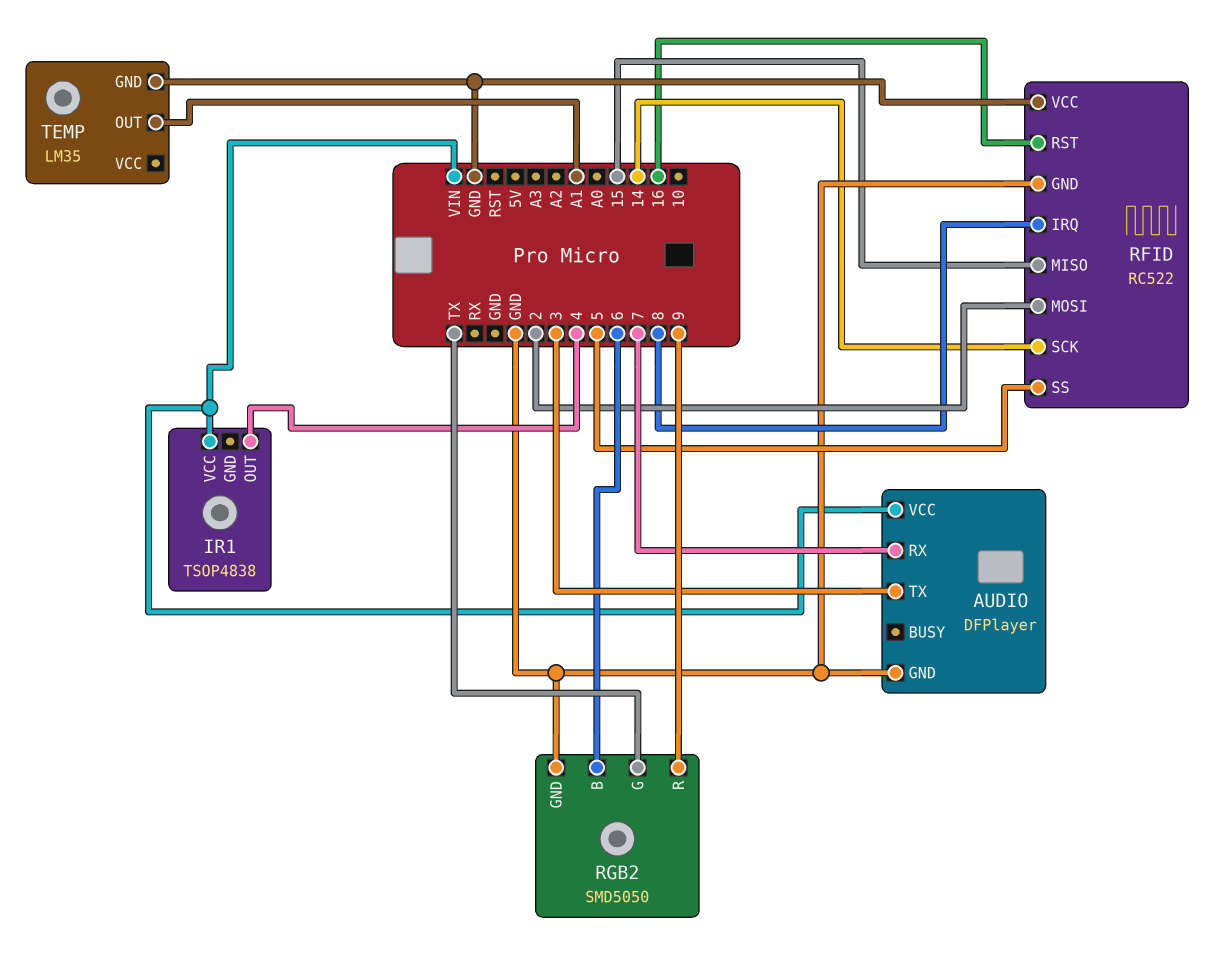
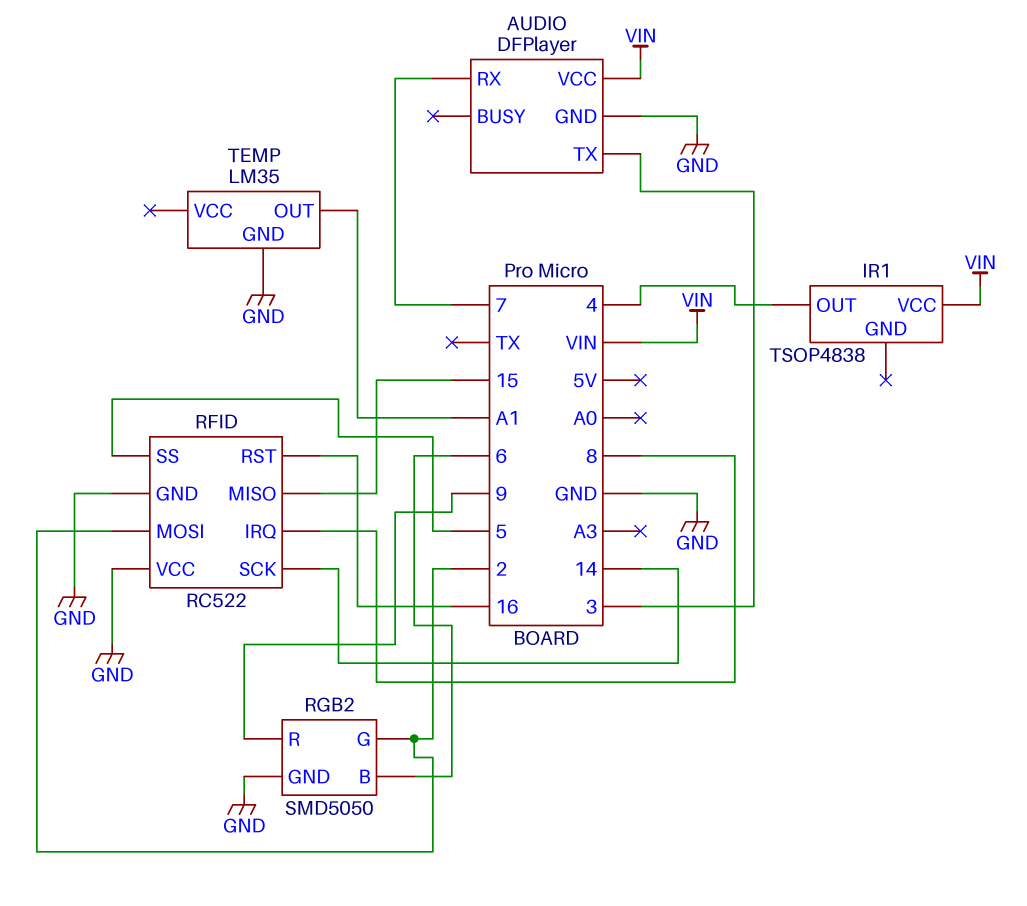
RGB2 pin G: TX -> 2

